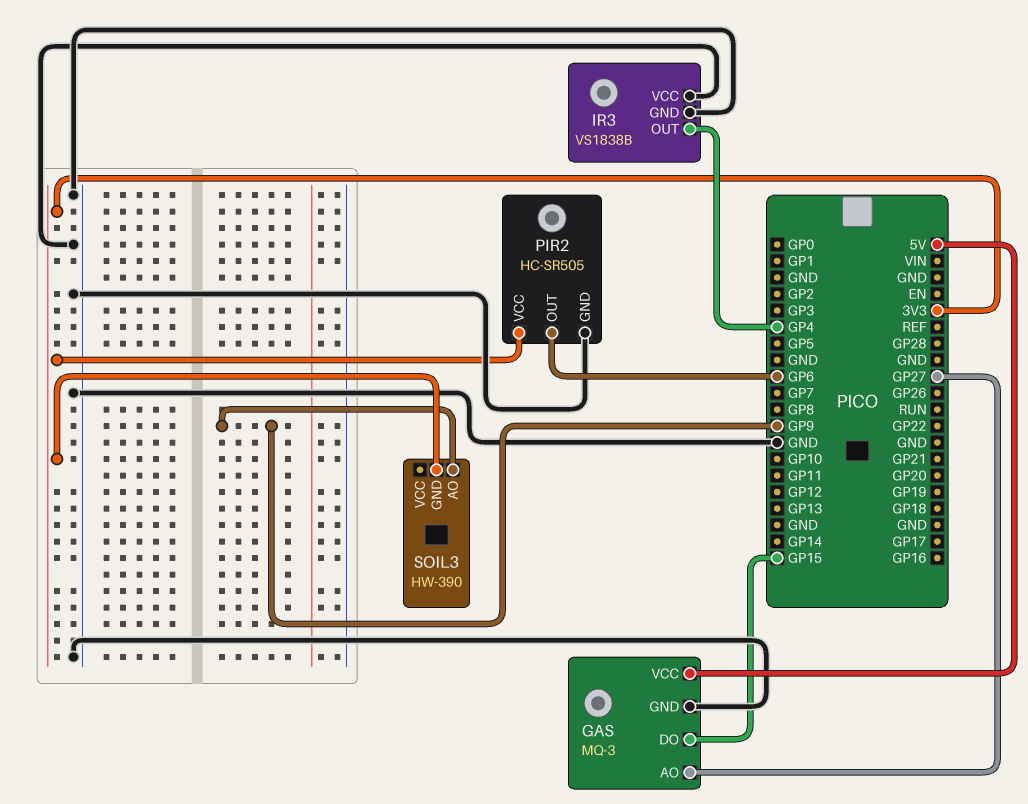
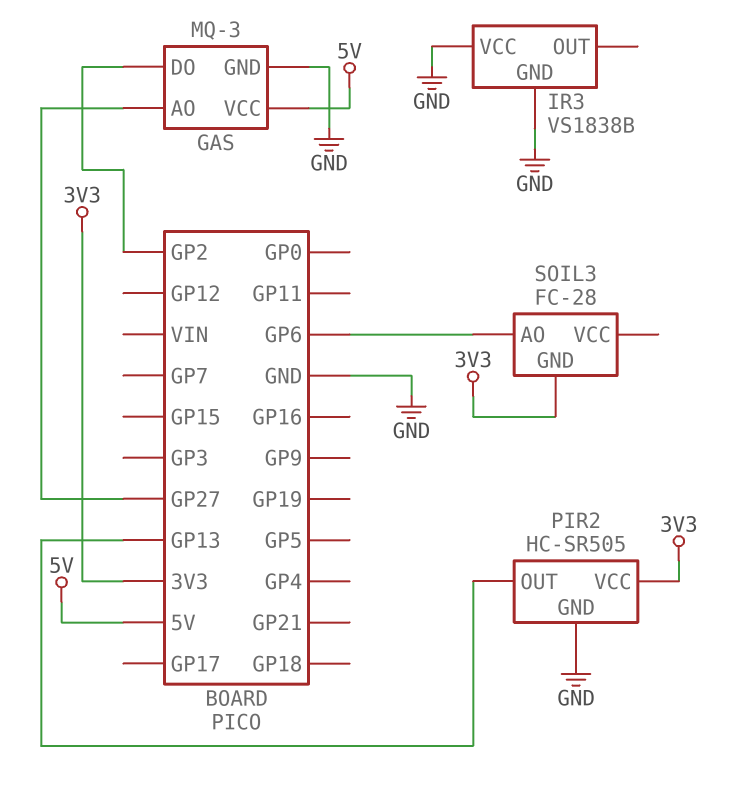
GAS pin DO: GP15 -> GP2
IR3 pin OUT: GP4 -> none
PIR2 pin OUT: GP6 -> GP13
SOIL3: HW-390 -> FC-28
SOIL3 pin AO: GP9 -> GP6

